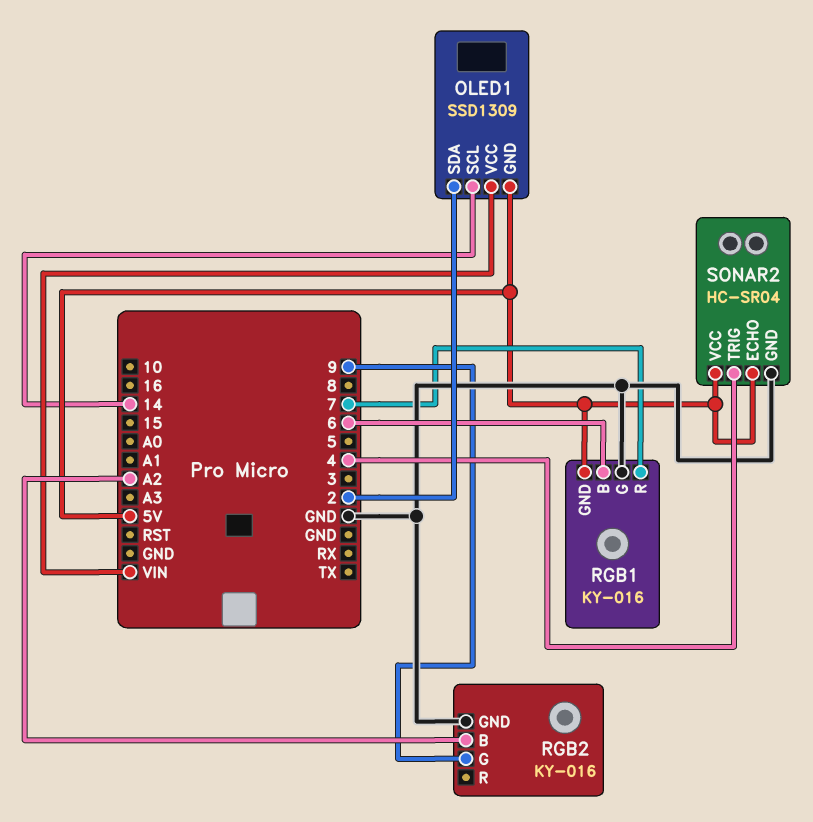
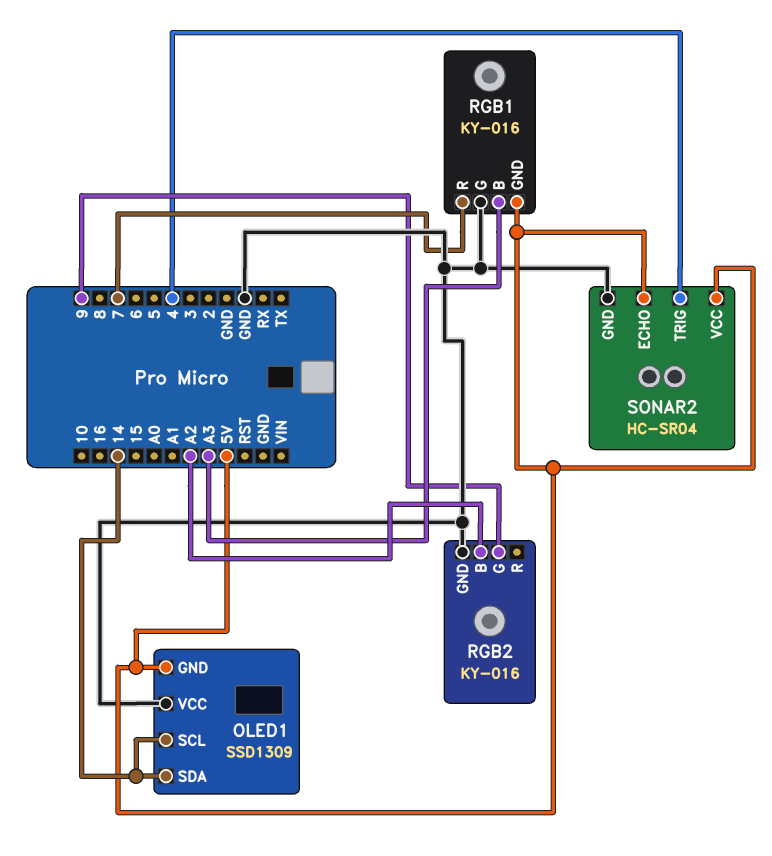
OLED1 pin SDA: 2 -> 14
OLED1 pin VCC: VIN -> GND
RGB1 pin B: 6 -> A3

